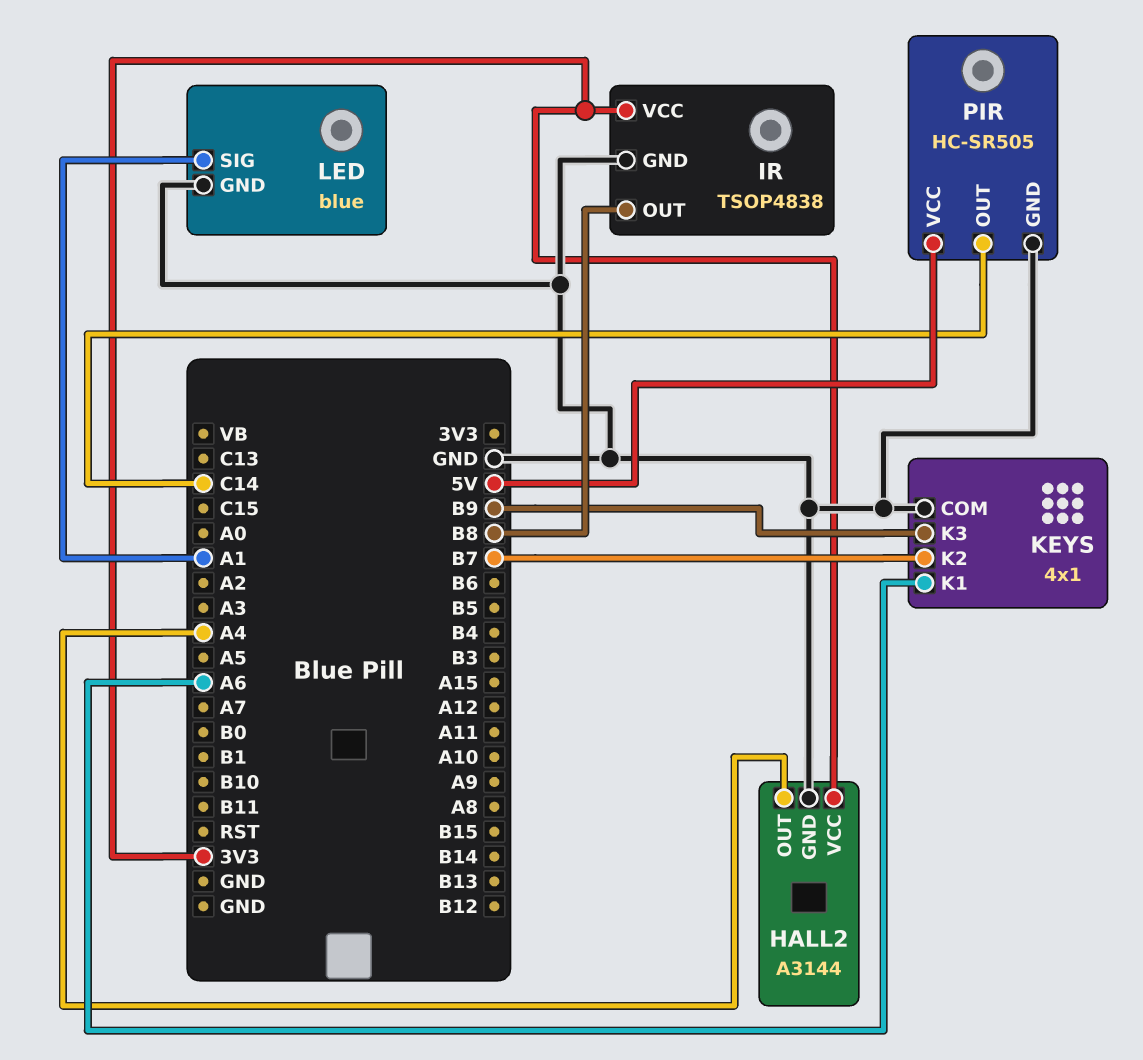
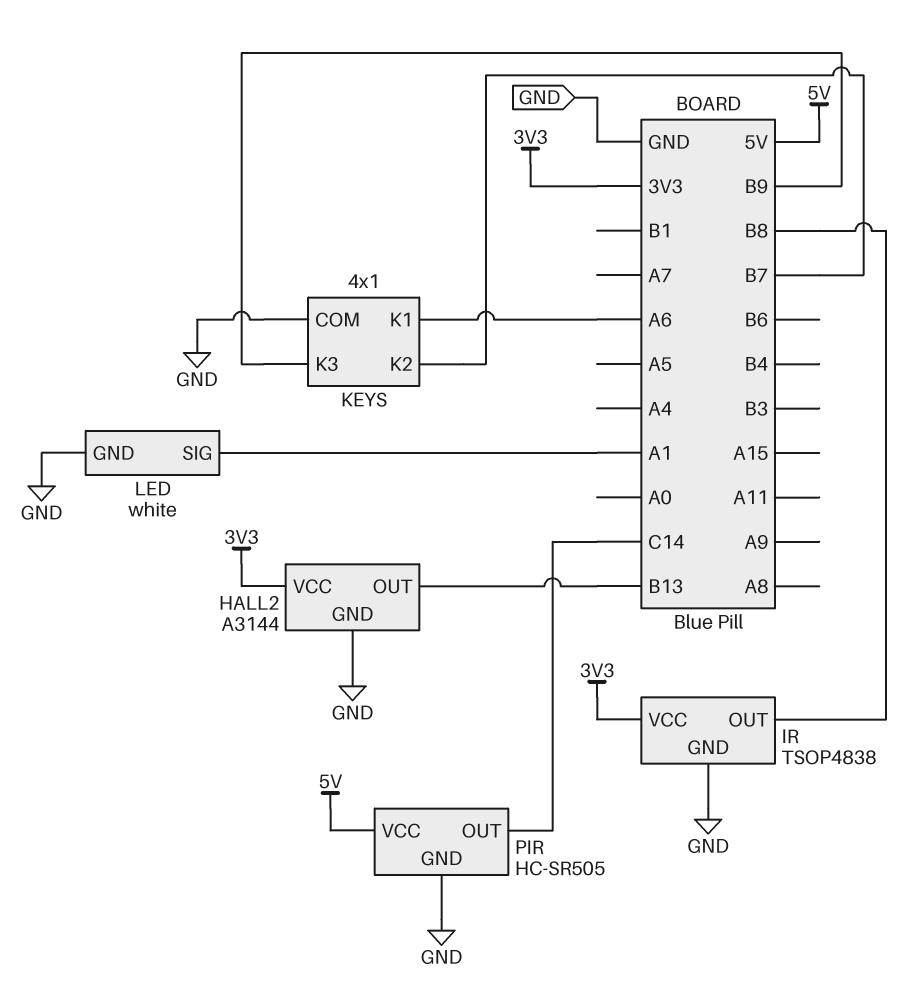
HALL2 pin OUT: A4 -> B13
LED: blue -> white

